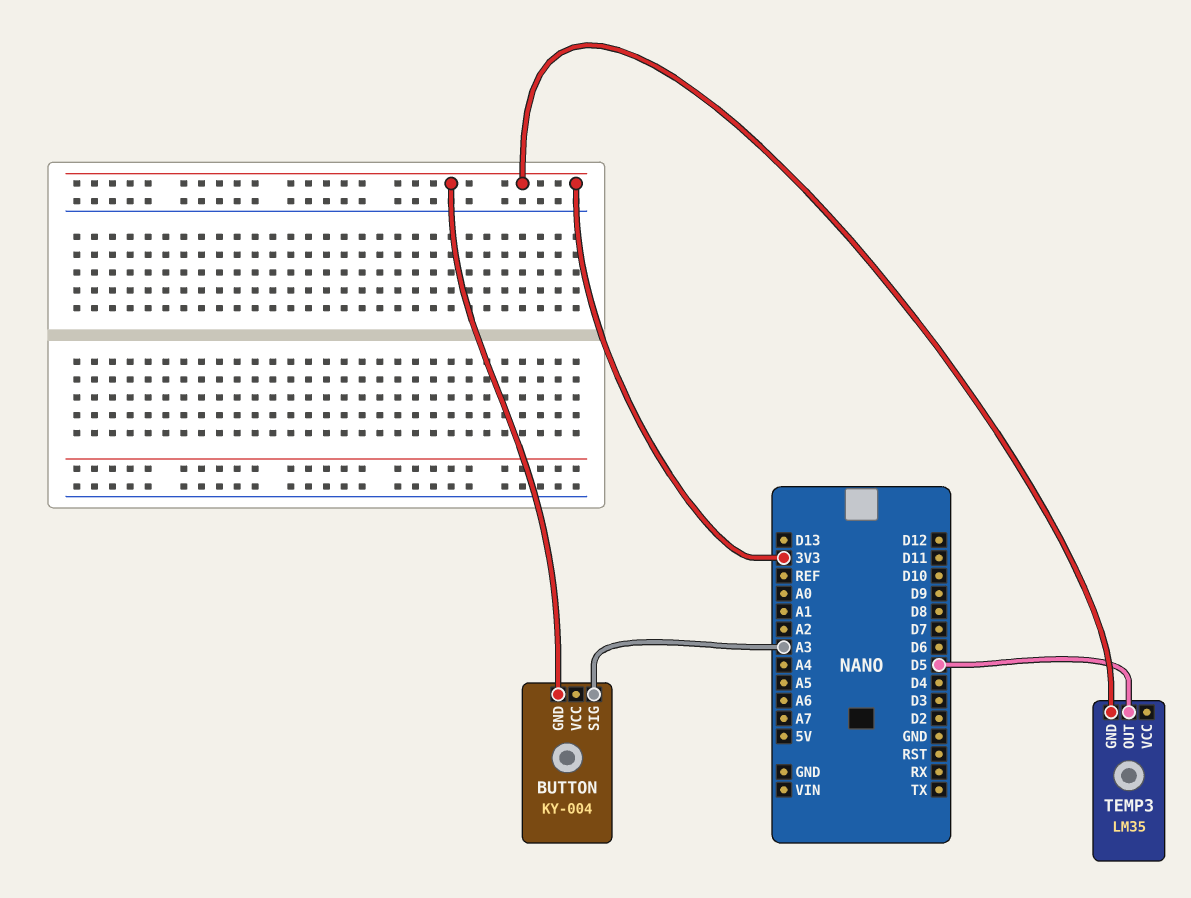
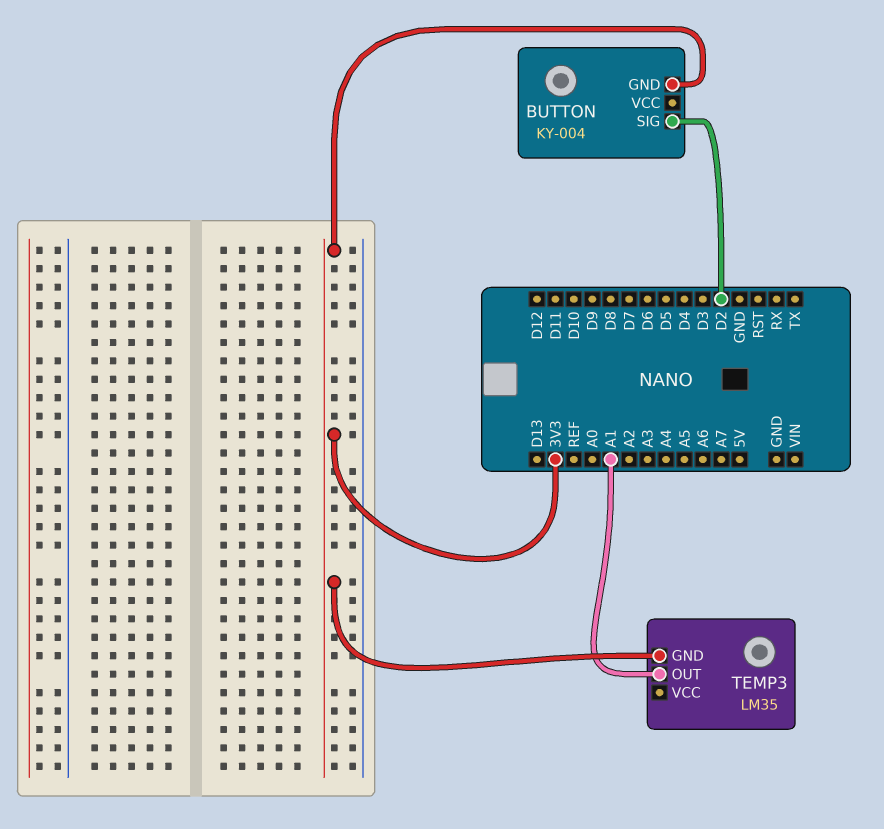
BUTTON pin SIG: A3 -> D2
TEMP3 pin OUT: D5 -> A1

